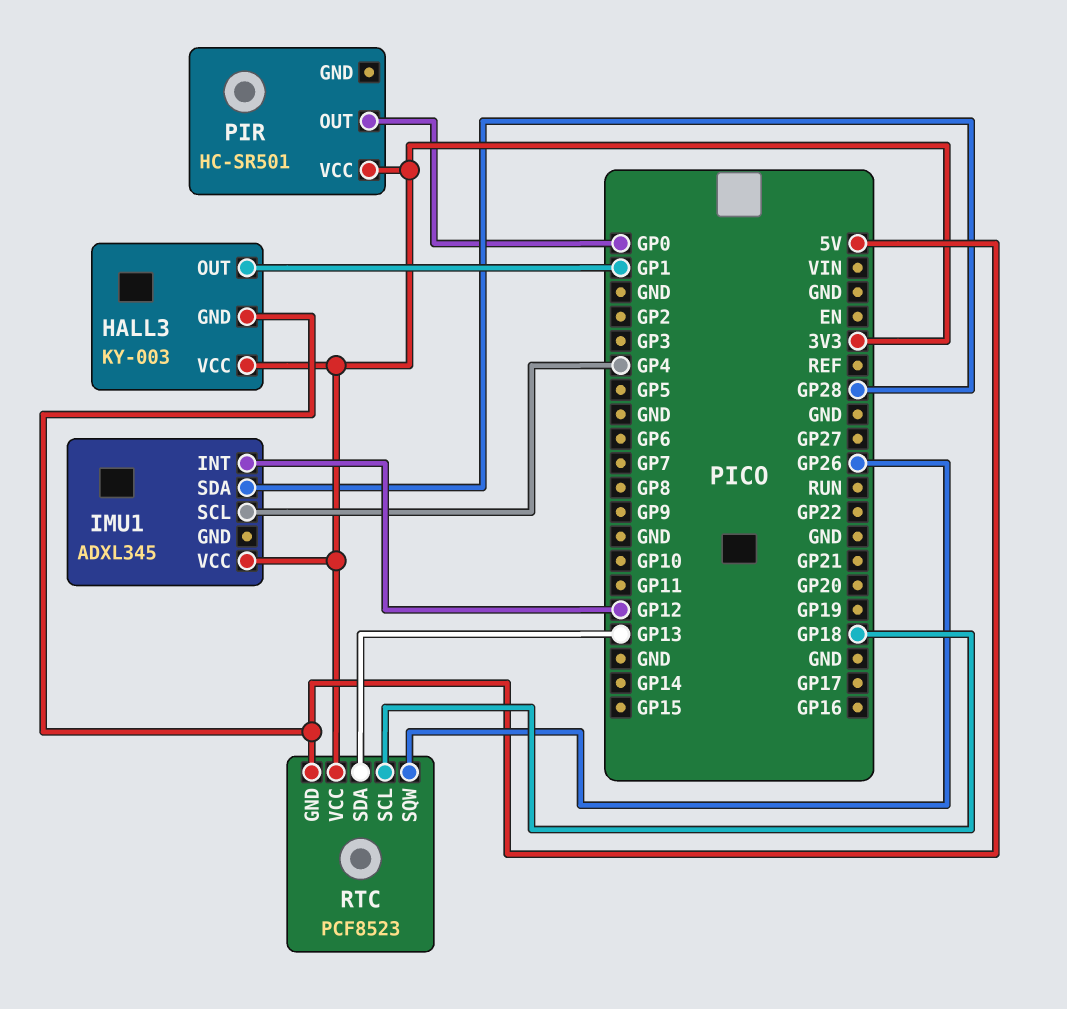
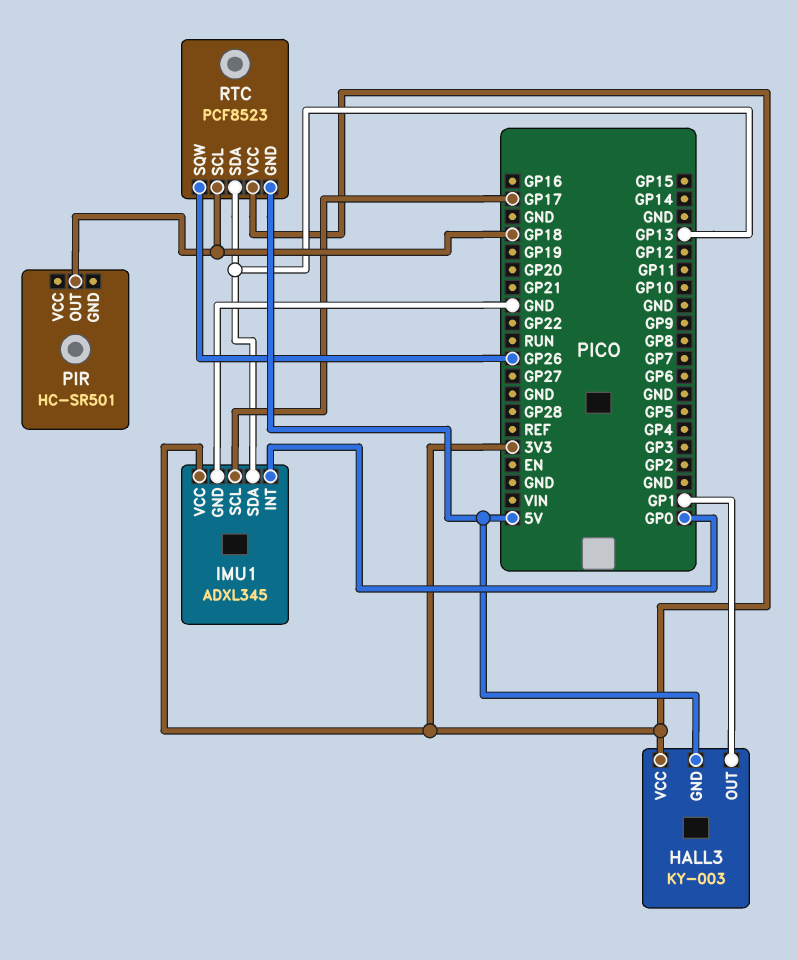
IMU1 pin GND: none -> GND
IMU1 pin INT: GP12 -> GP0
IMU1 pin SCL: GP4 -> GP17
IMU1 pin SDA: GP28 -> GP13
PIR pin OUT: GP0 -> GP18
PIR pin VCC: 3V3 -> none

